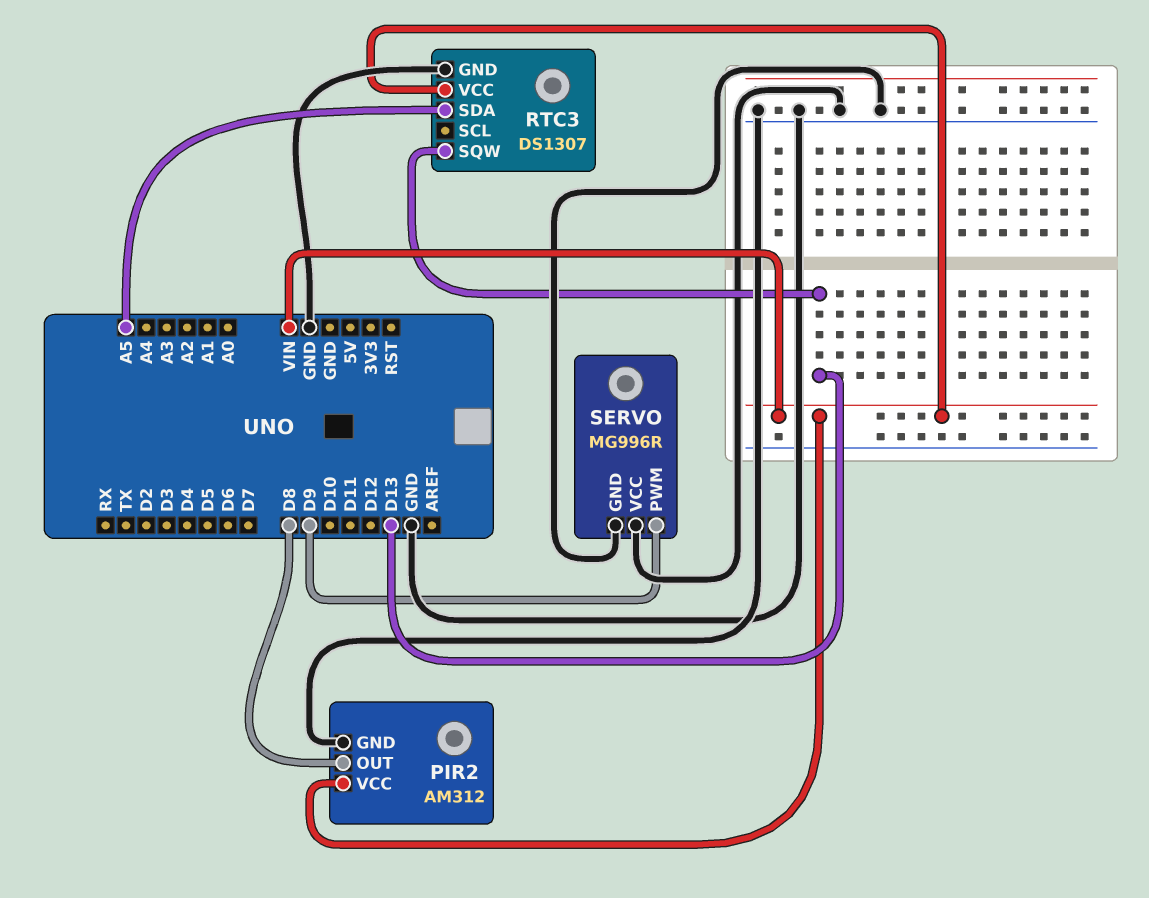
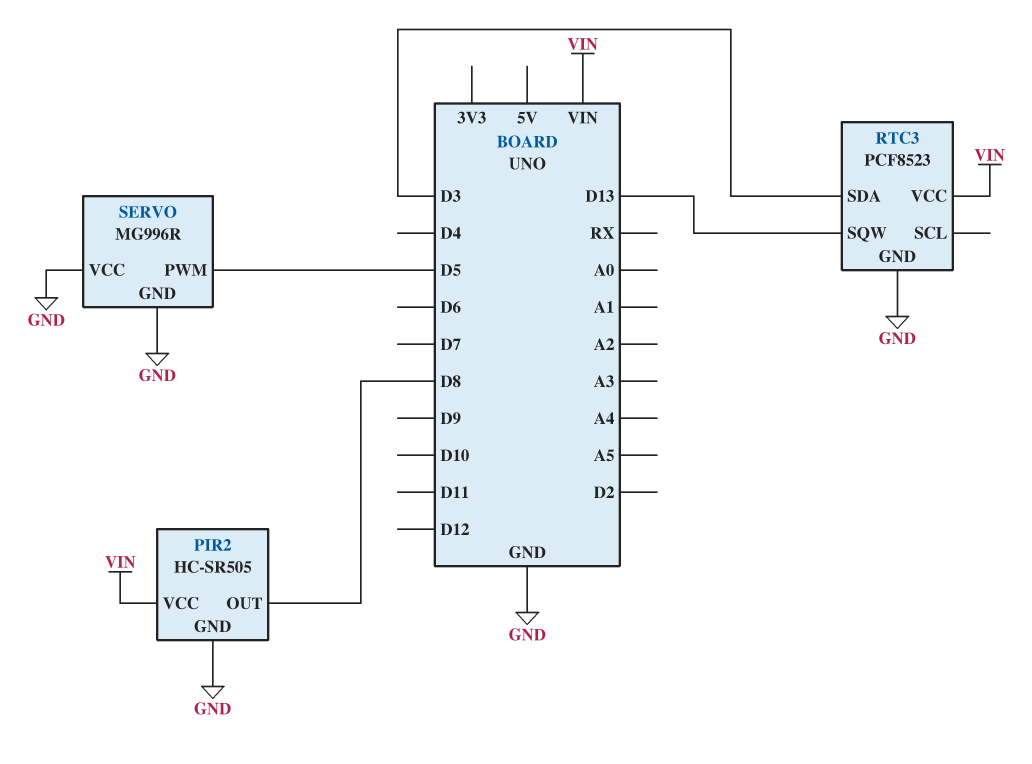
PIR2: AM312 -> HC-SR505
RTC3: DS1307 -> PCF8523
RTC3 pin SDA: A5 -> D3
SERVO pin PWM: D9 -> D5

